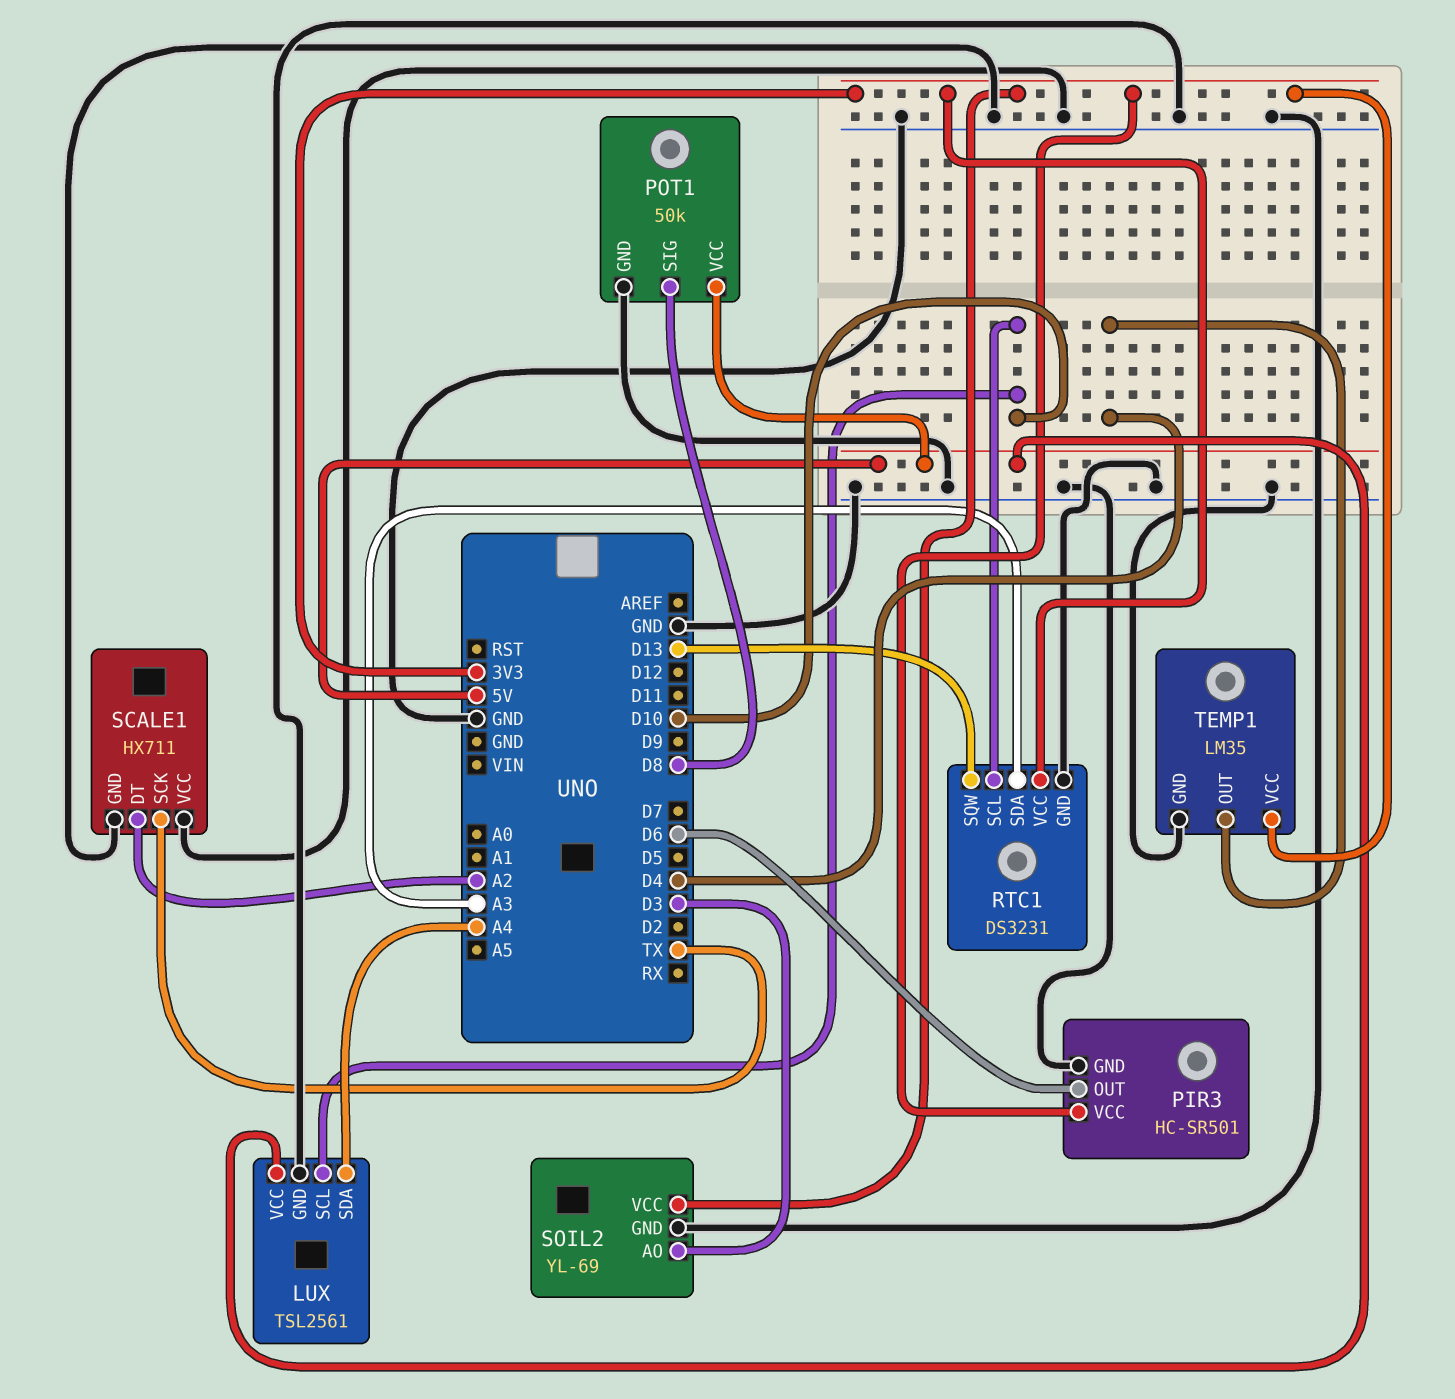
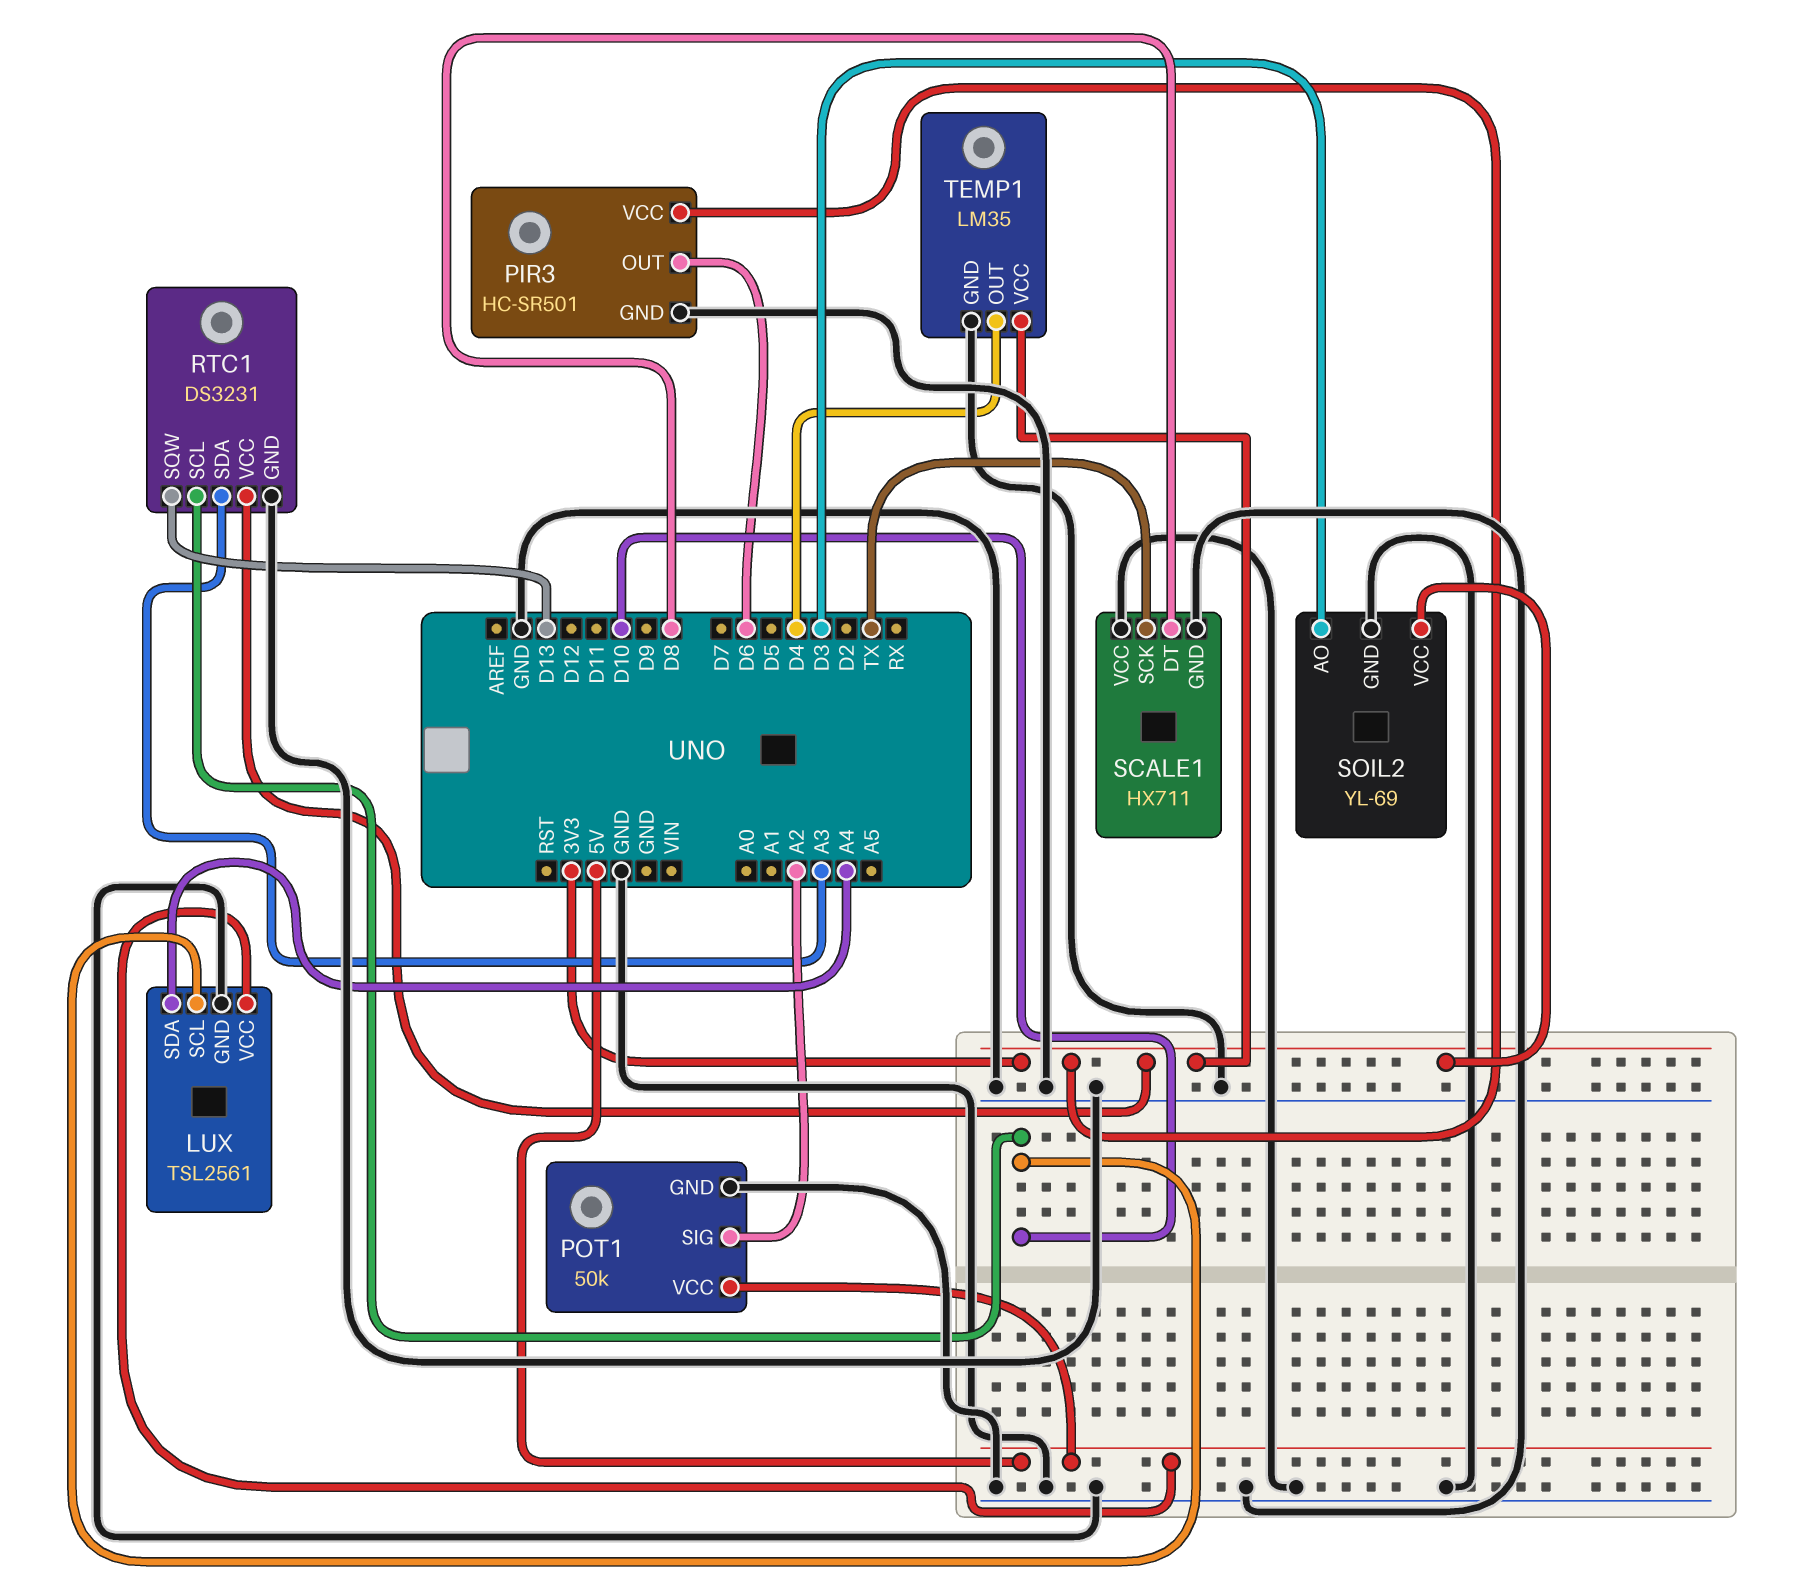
POT1 pin SIG: D8 -> A2
SCALE1 pin DT: A2 -> D8

